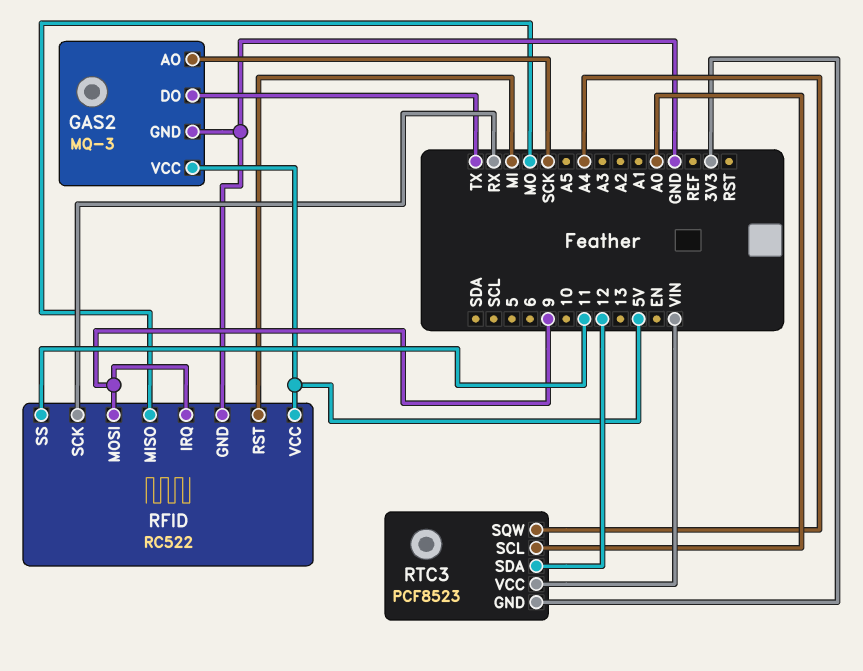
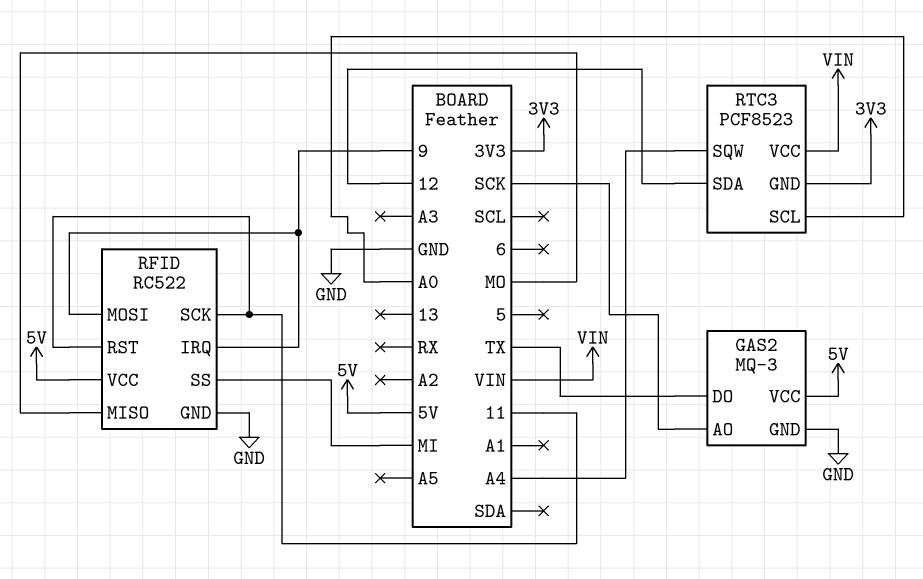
RFID pin RST: MI -> 11
RFID pin SCK: RX -> 11
RFID pin SS: 11 -> MI

